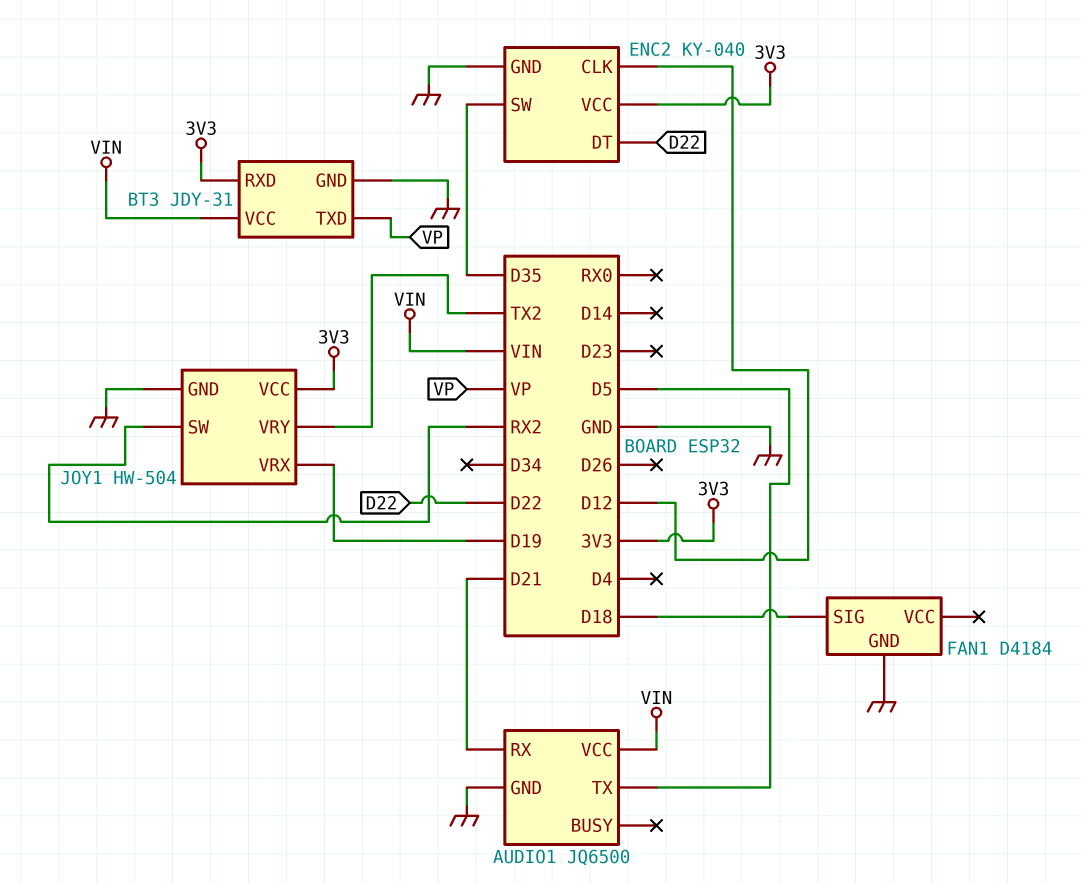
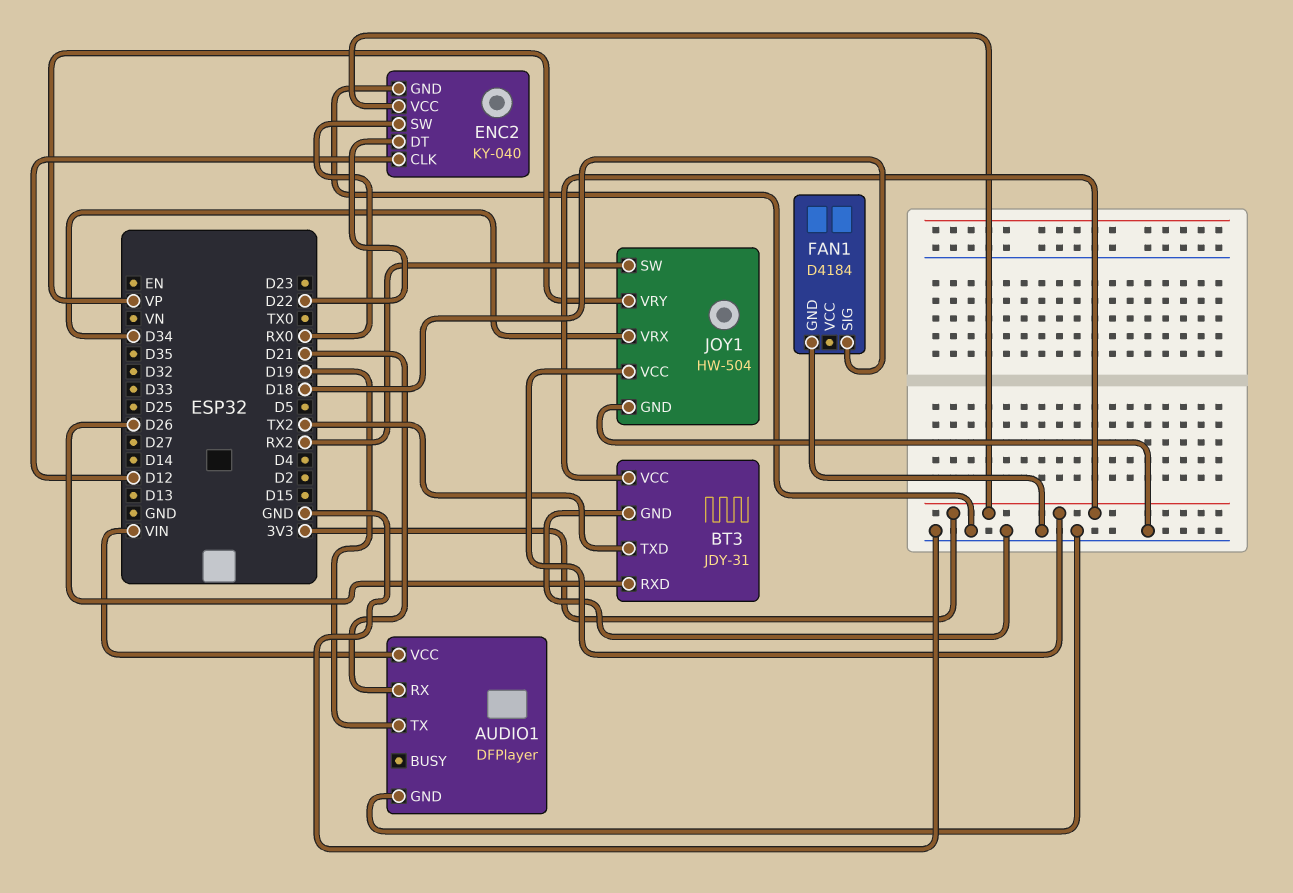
AUDIO1: JQ6500 -> DFPlayer
AUDIO1 pin TX: D5 -> D19
BT3 pin RXD: 3V3 -> D26
BT3 pin TXD: VP -> TX2
BT3 pin VCC: VIN -> 3V3
ENC2 pin SW: D35 -> RX0
JOY1 pin VRX: D19 -> D34
JOY1 pin VRY: TX2 -> VP

